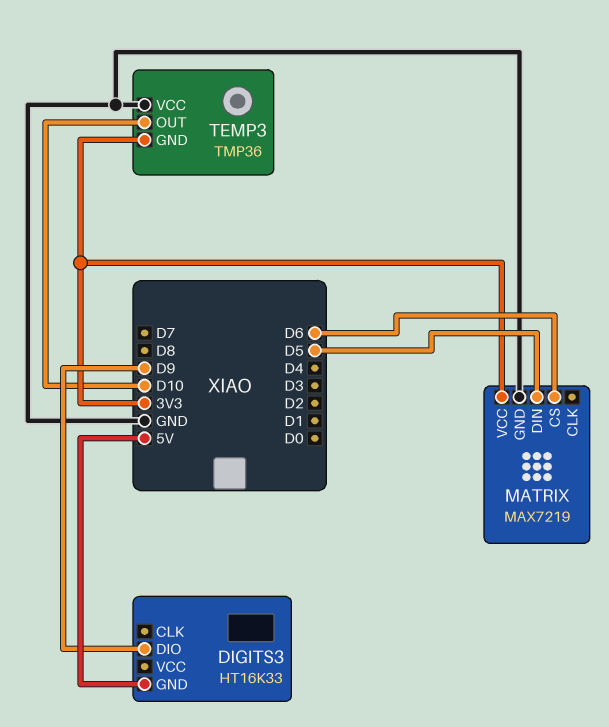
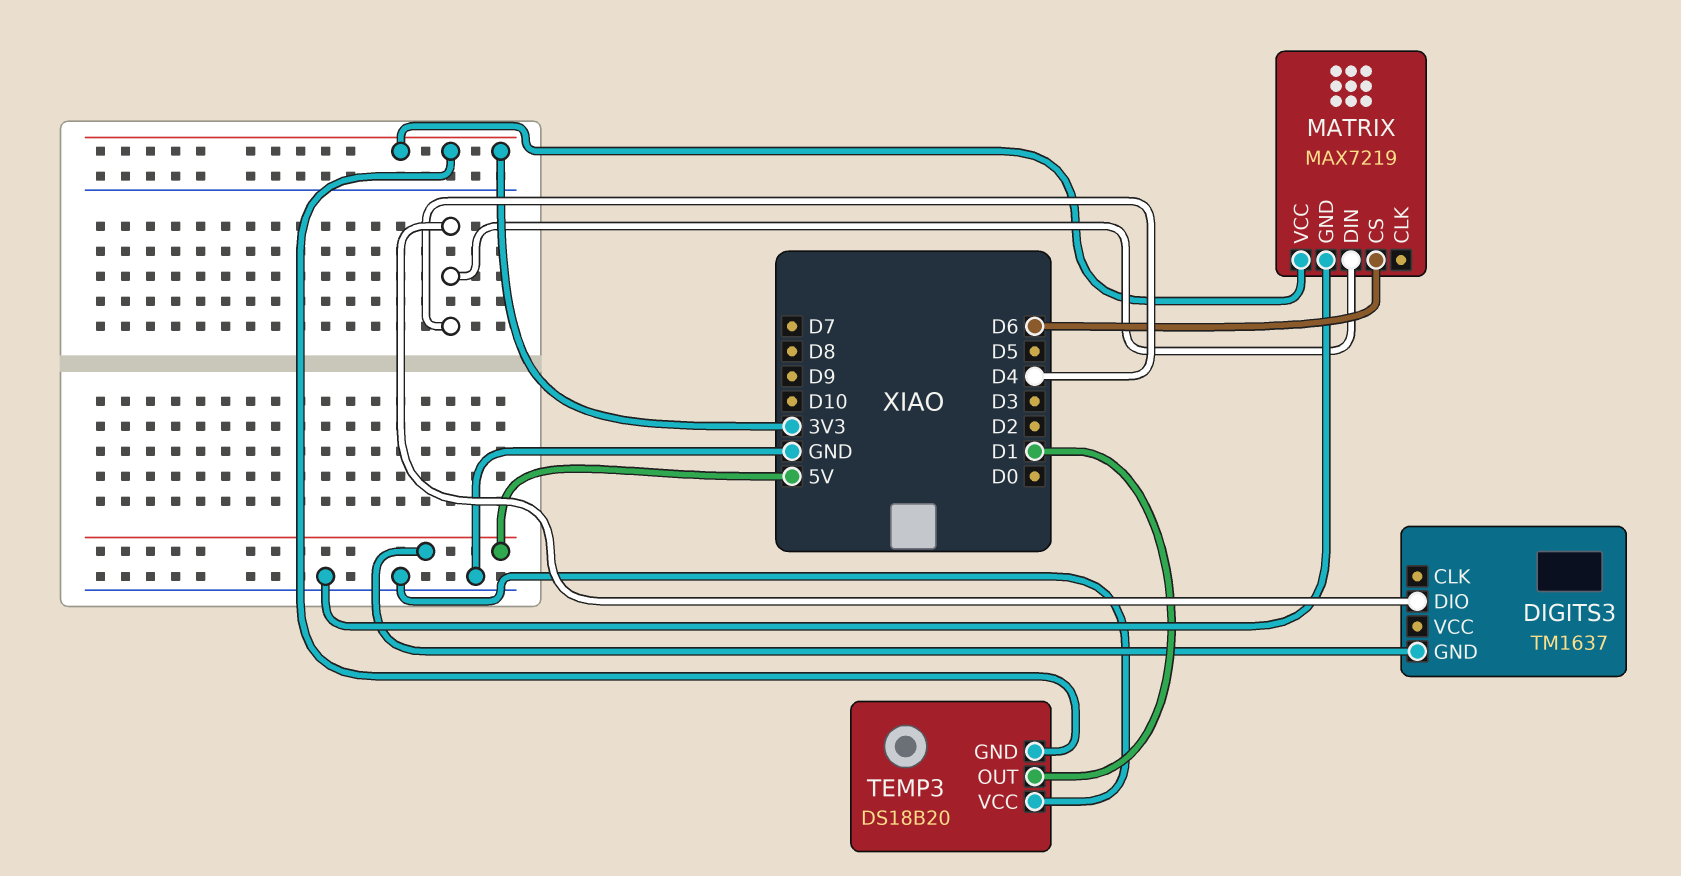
DIGITS3: HT16K33 -> TM1637
DIGITS3 pin DIO: D9 -> D4
MATRIX pin DIN: D5 -> D4
TEMP3: TMP36 -> DS18B20
TEMP3 pin OUT: D10 -> D1

